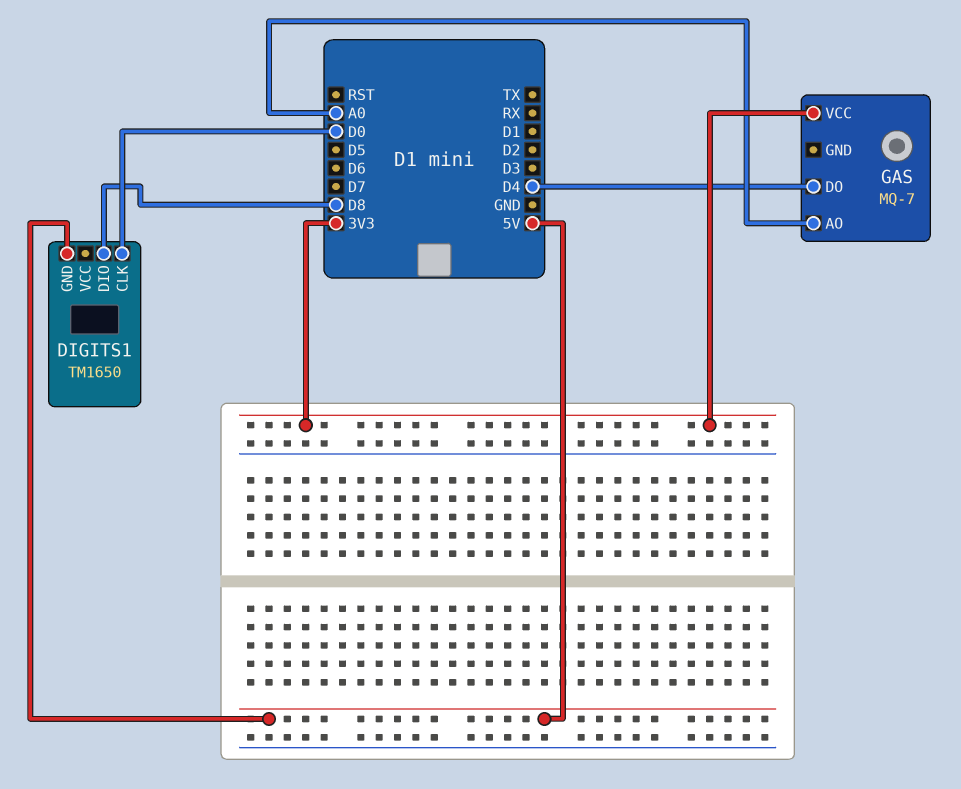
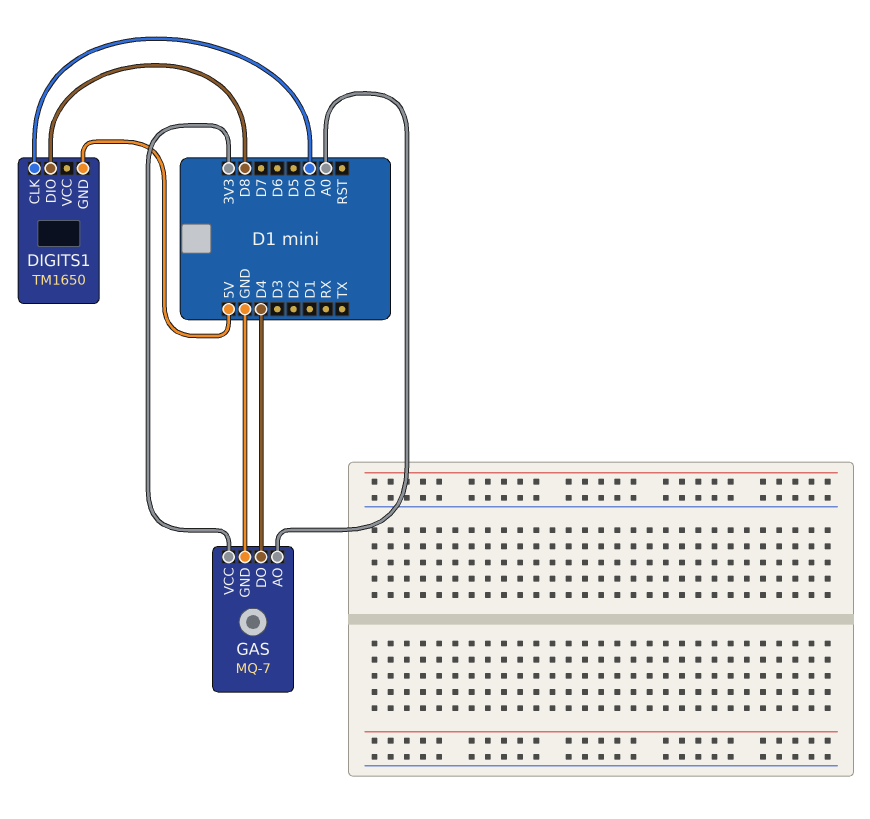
GAS pin GND: none -> GND

